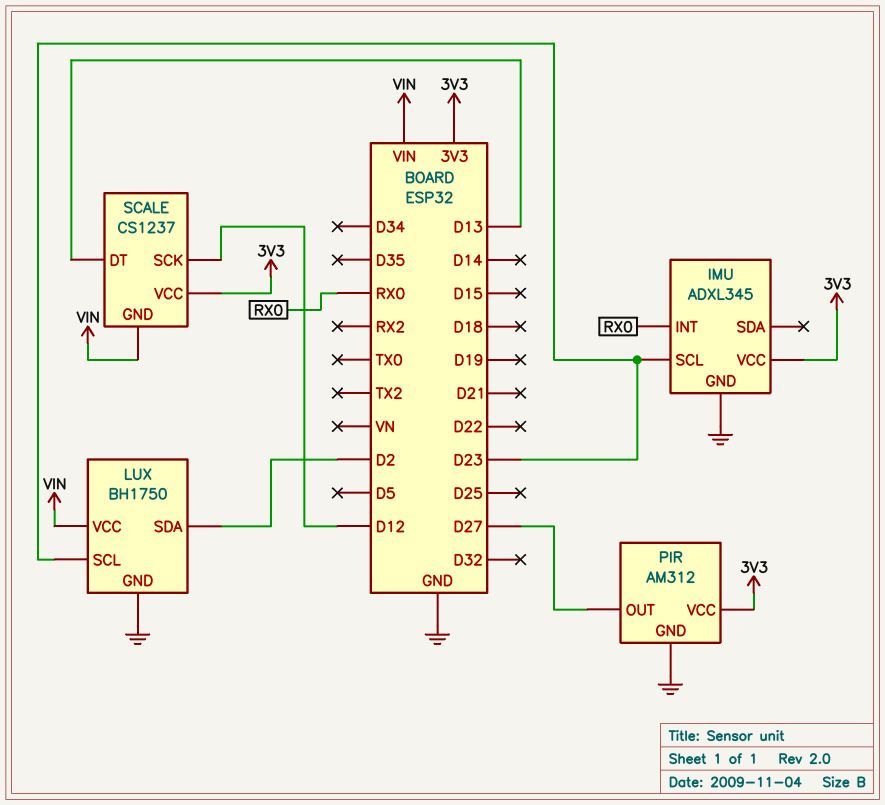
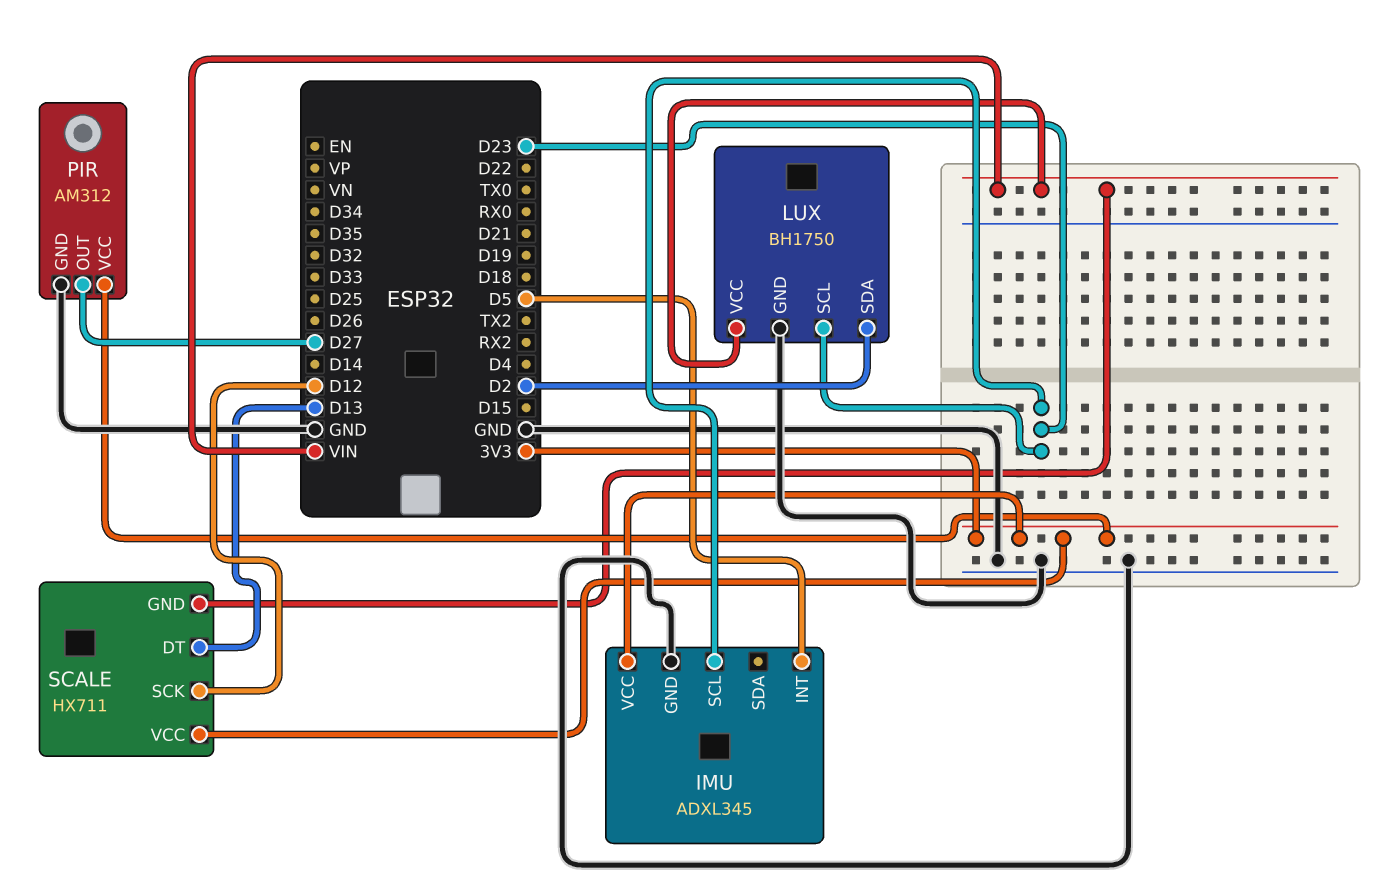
IMU pin INT: RX0 -> D5
SCALE: CS1237 -> HX711

